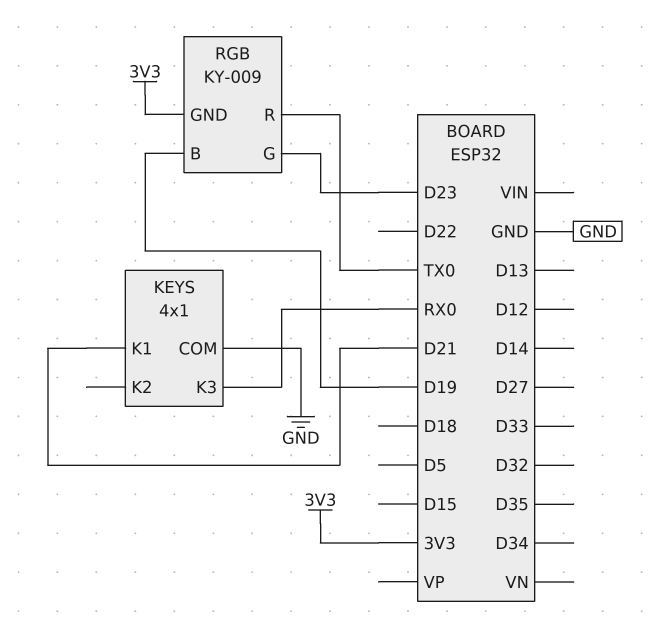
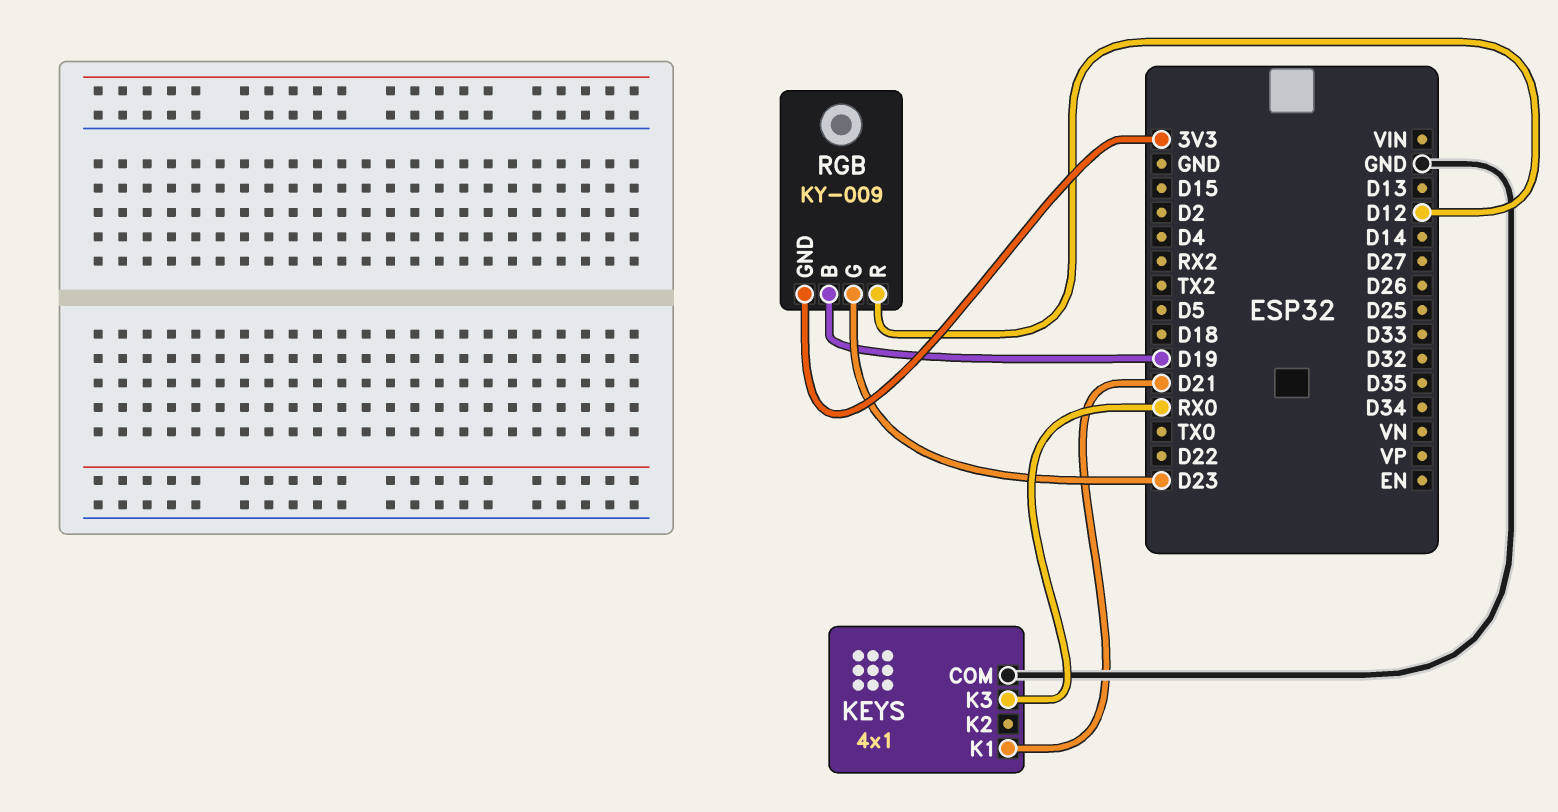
RGB pin R: TX0 -> D12

